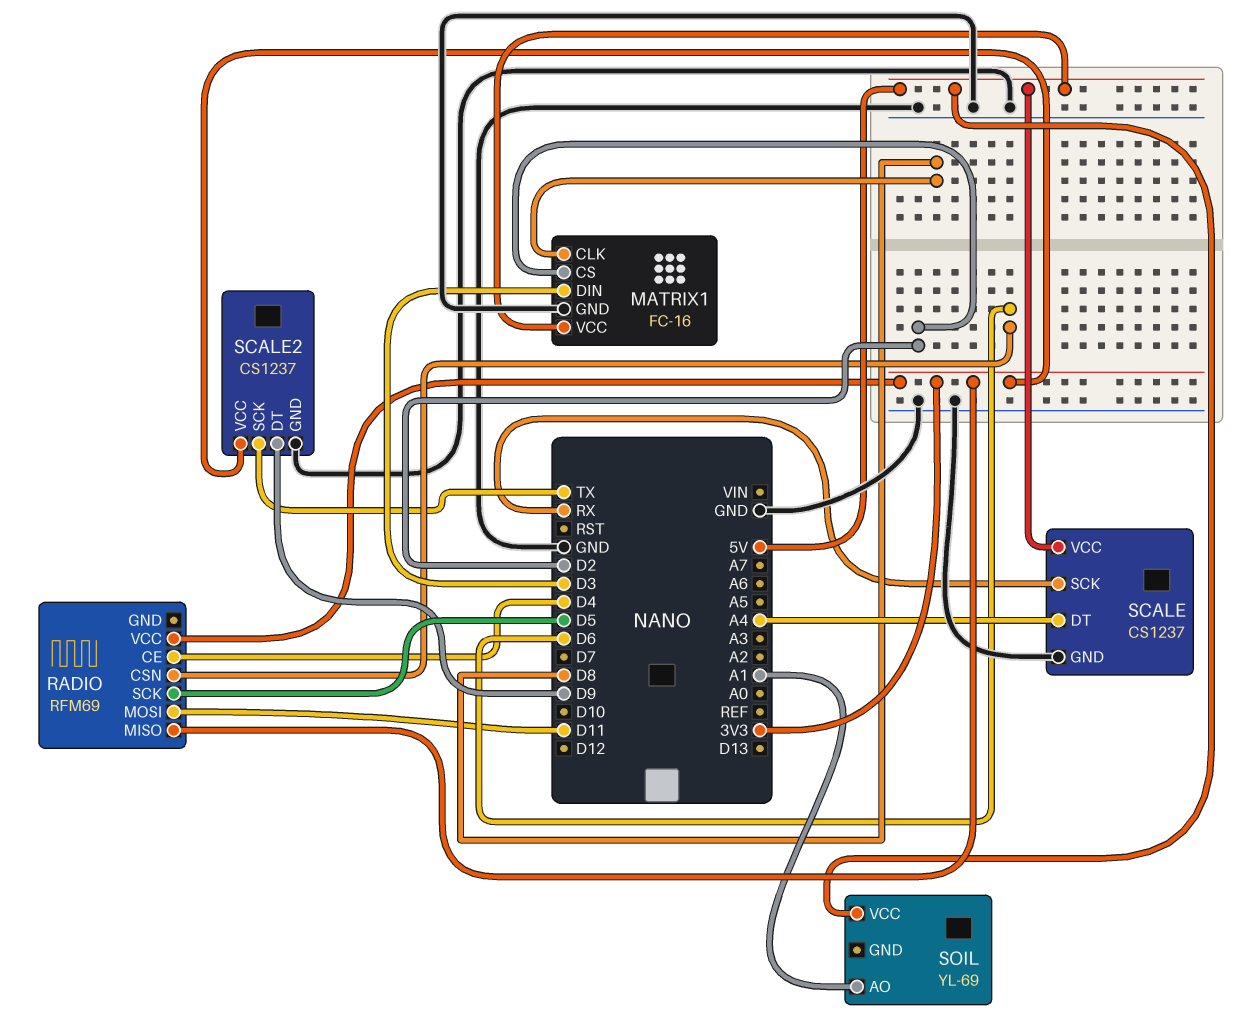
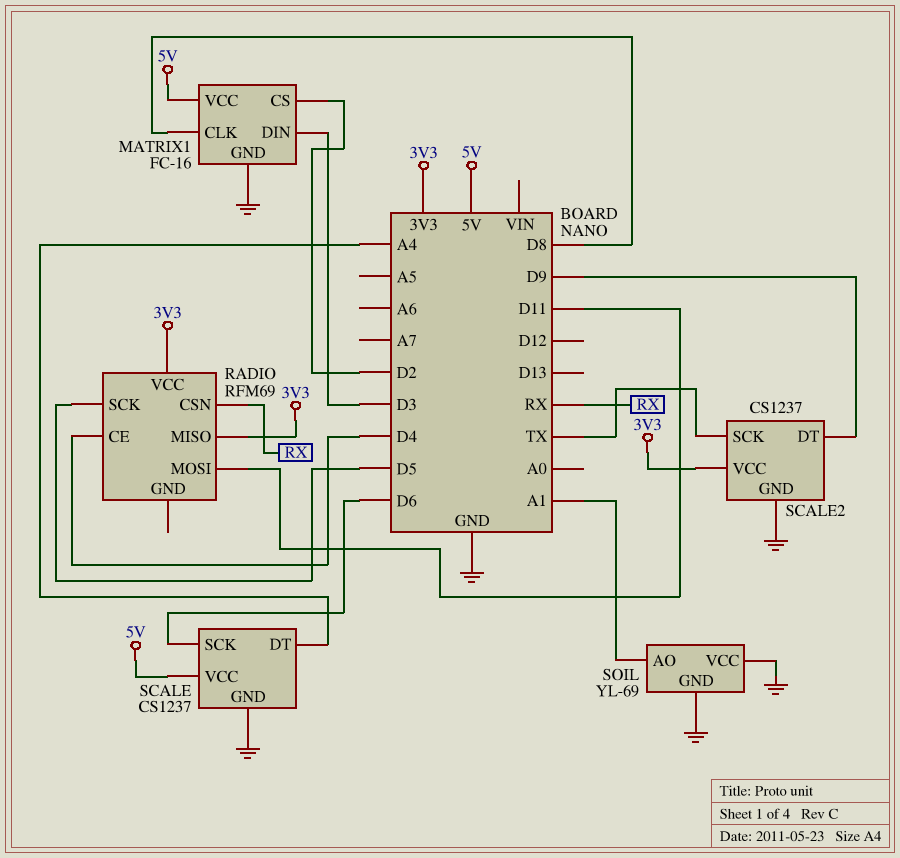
RADIO pin CSN: D6 -> RX
SCALE pin SCK: RX -> D6
SOIL pin GND: none -> GND
SOIL pin VCC: 5V -> GND

